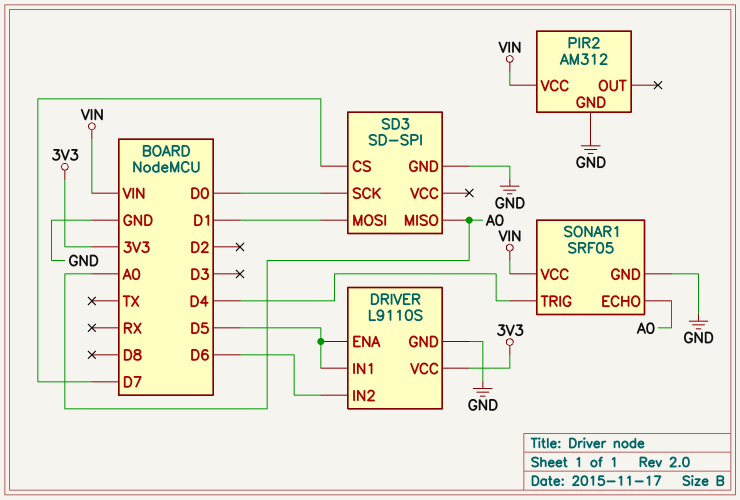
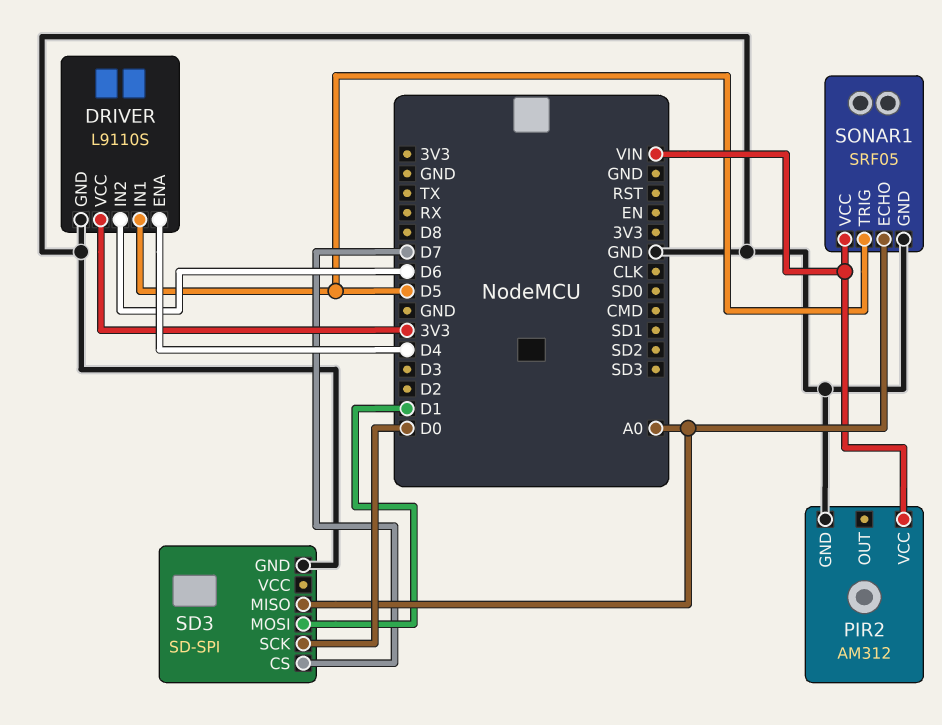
DRIVER pin ENA: D5 -> D4
SONAR1 pin TRIG: D4 -> D5

